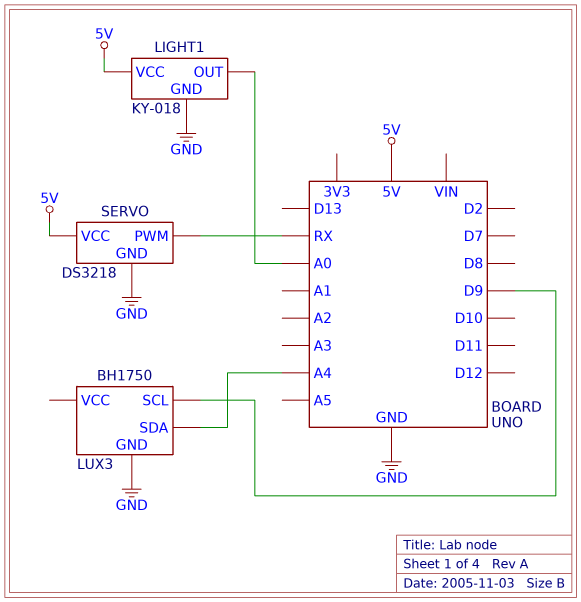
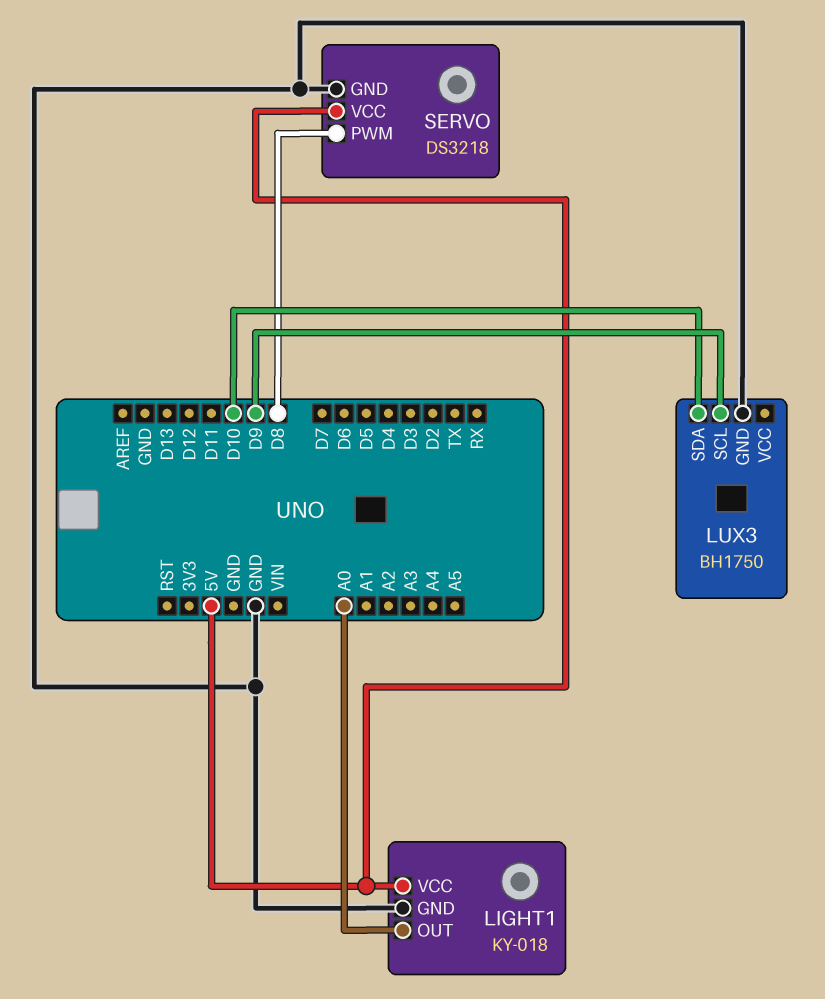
LUX3 pin SDA: A4 -> D10
SERVO pin PWM: RX -> D8

